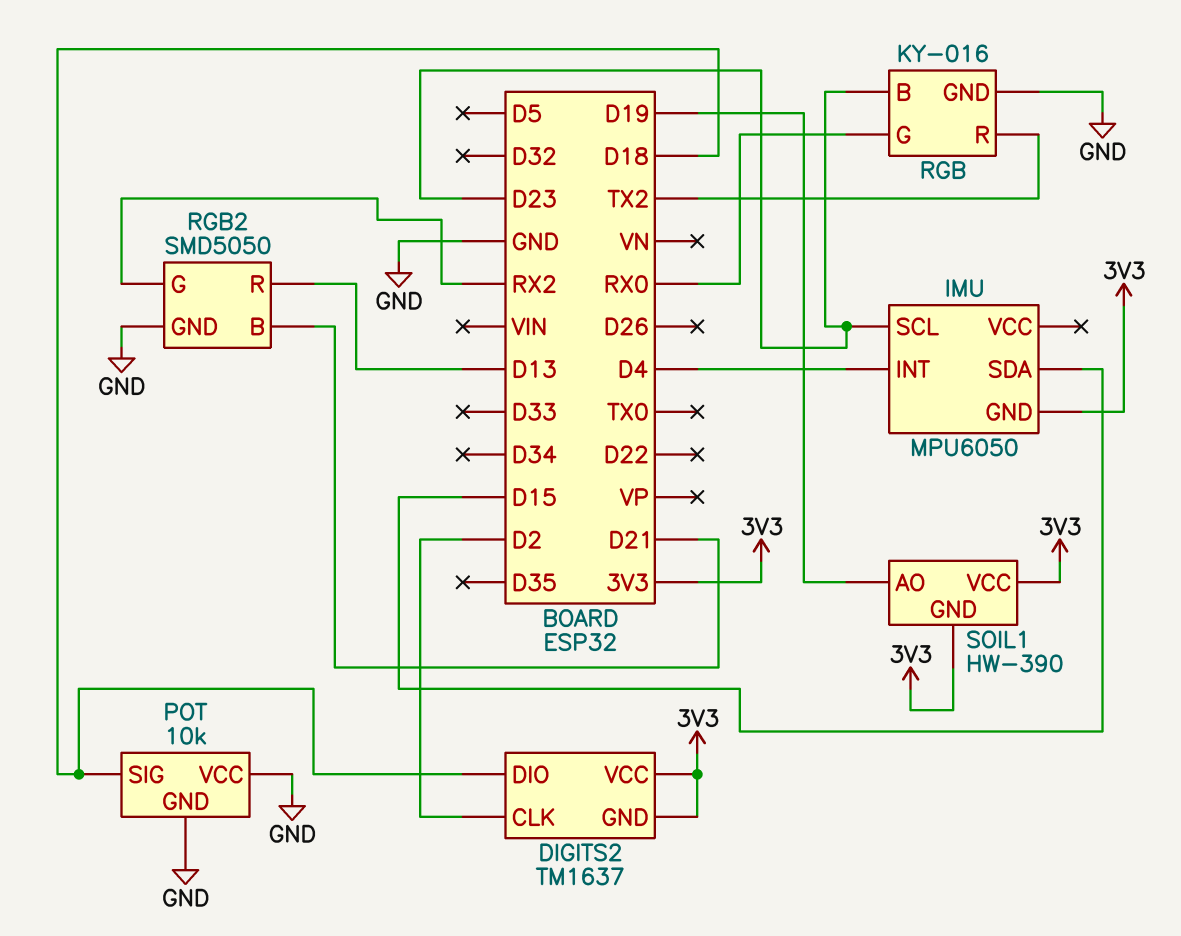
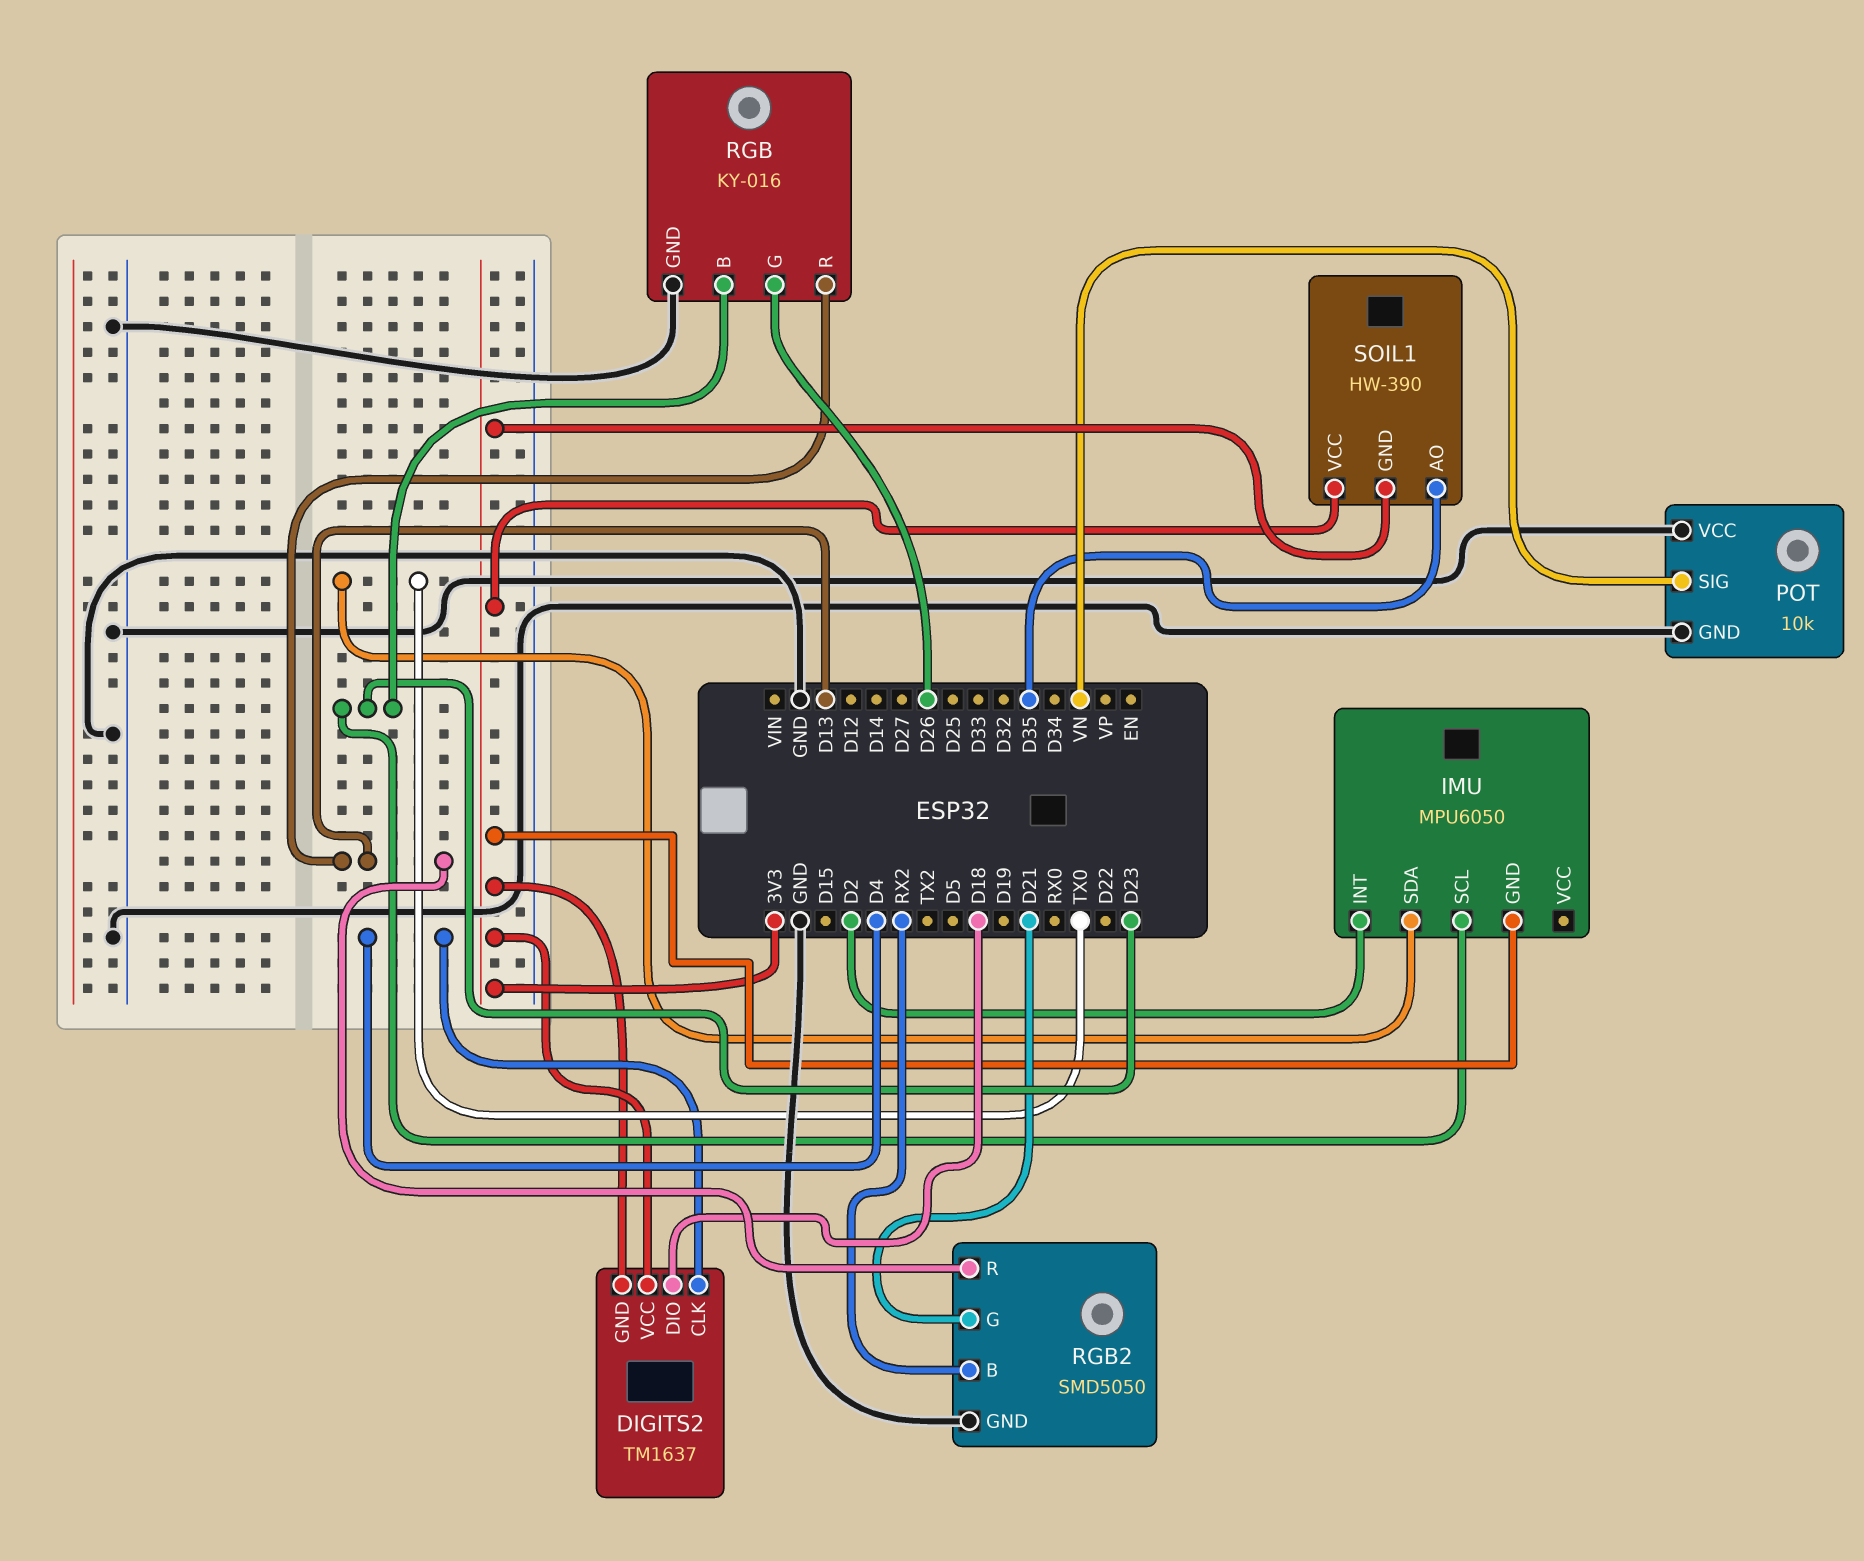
DIGITS2 pin CLK: D2 -> D4
IMU pin INT: D4 -> D2
IMU pin SDA: D15 -> TX0
POT pin SIG: D18 -> VN
RGB pin G: RX0 -> D26
RGB pin R: TX2 -> D13
RGB2 pin B: D21 -> RX2
RGB2 pin G: RX2 -> D21
SOIL1 pin AO: D19 -> D35

